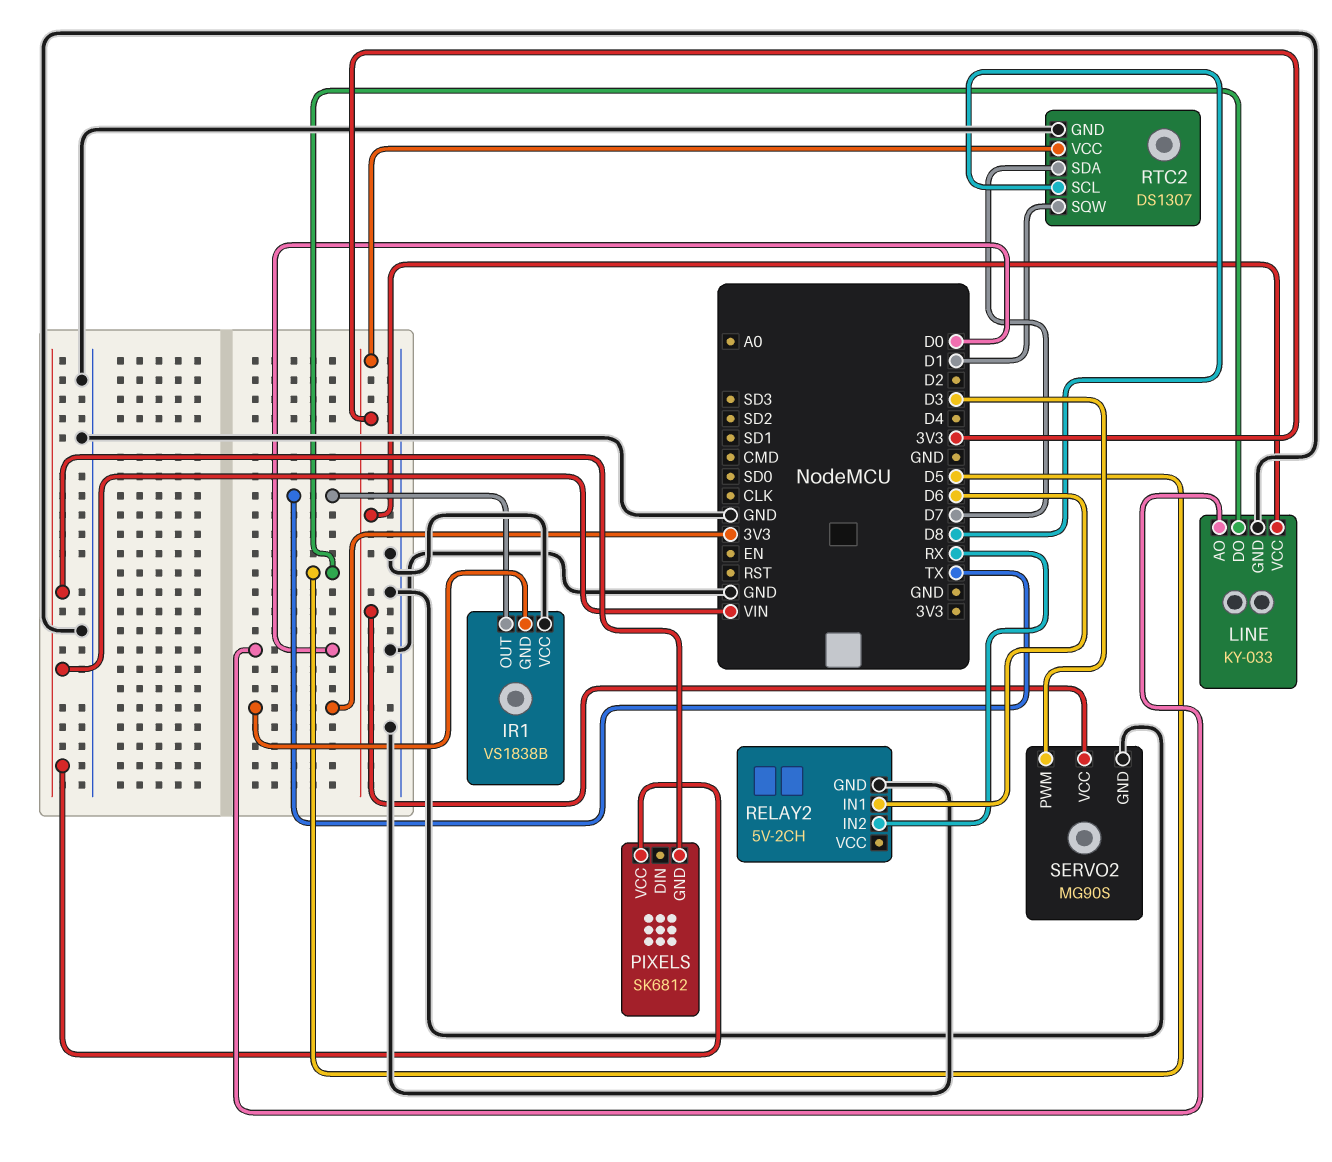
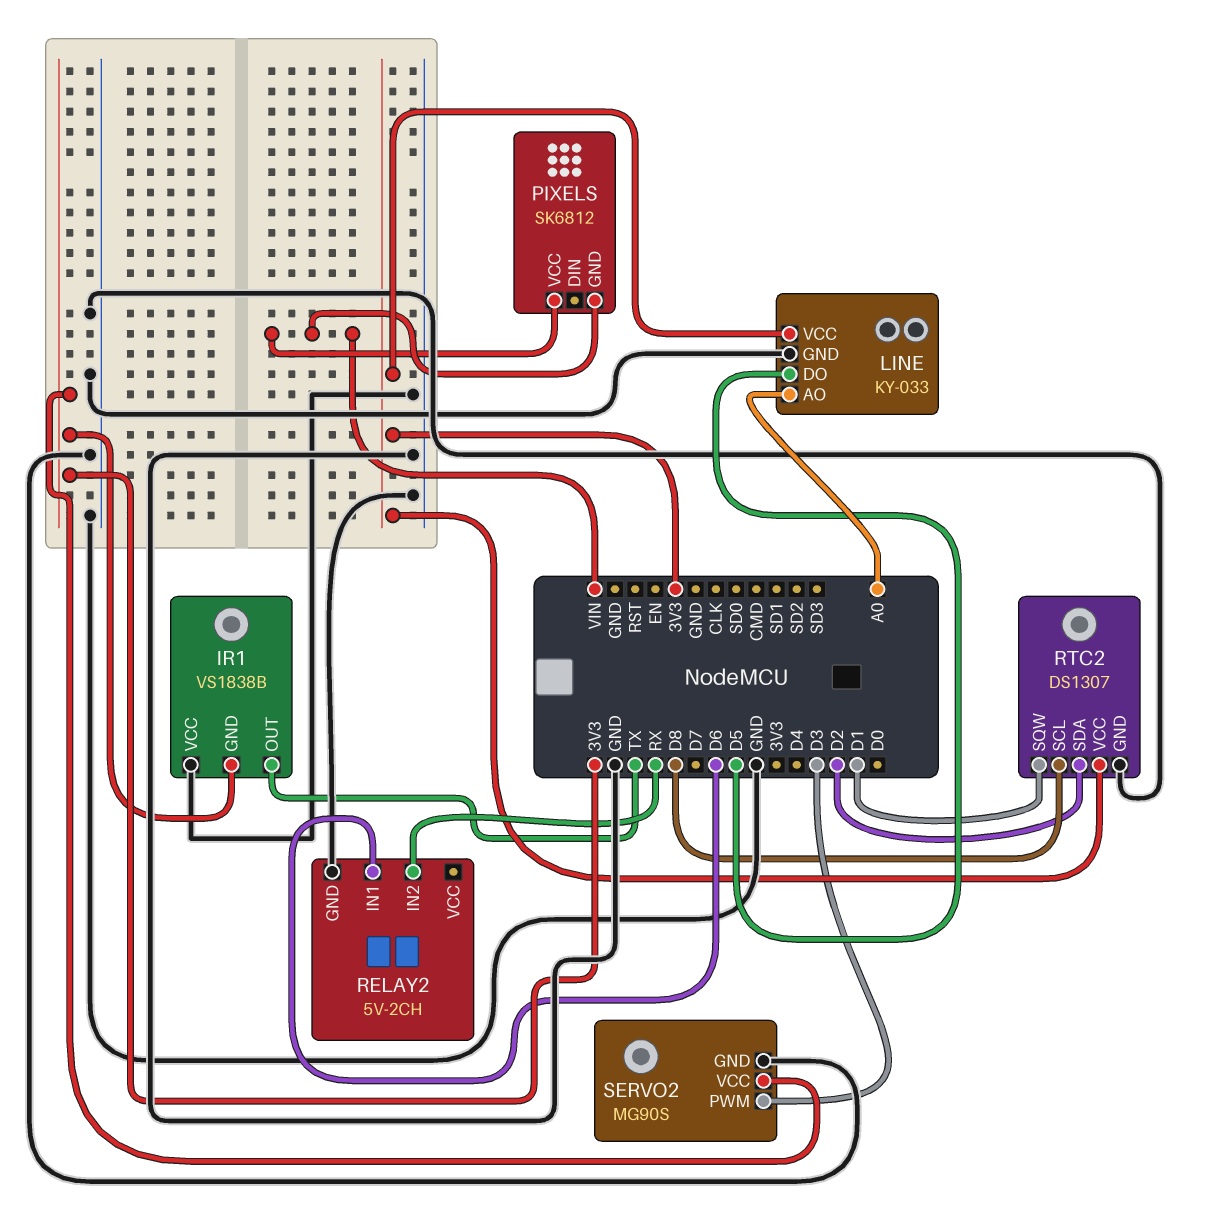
LINE pin AO: D0 -> A0
RTC2 pin SDA: D7 -> D2

